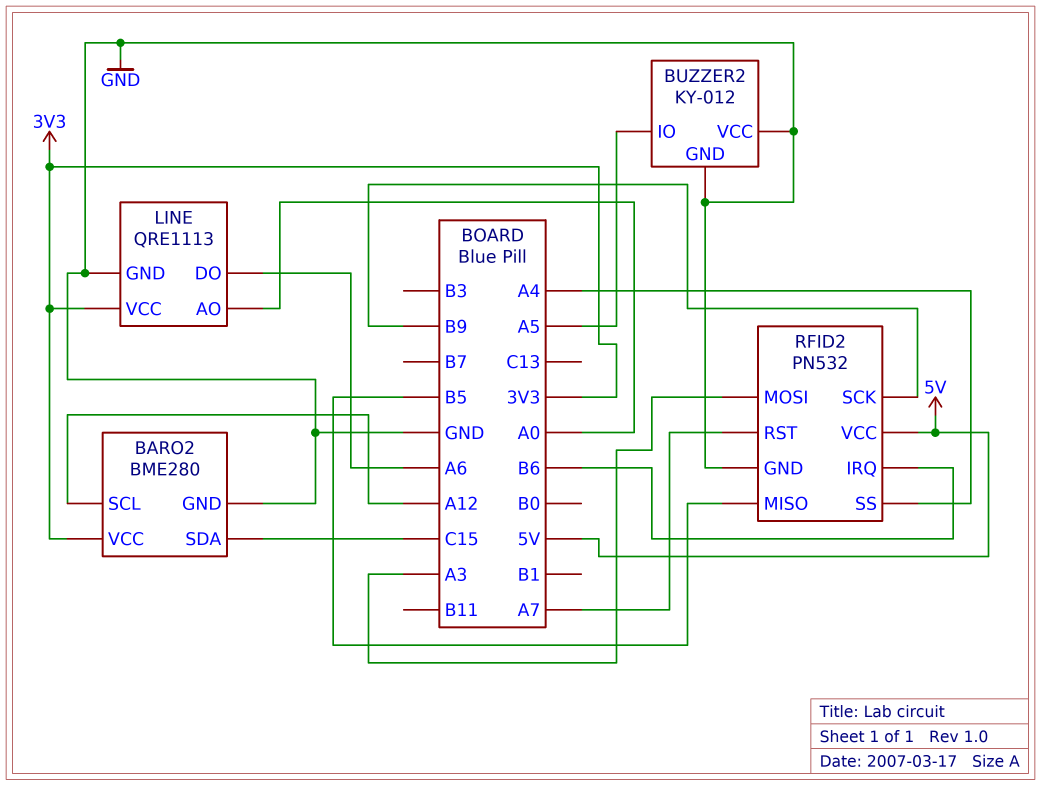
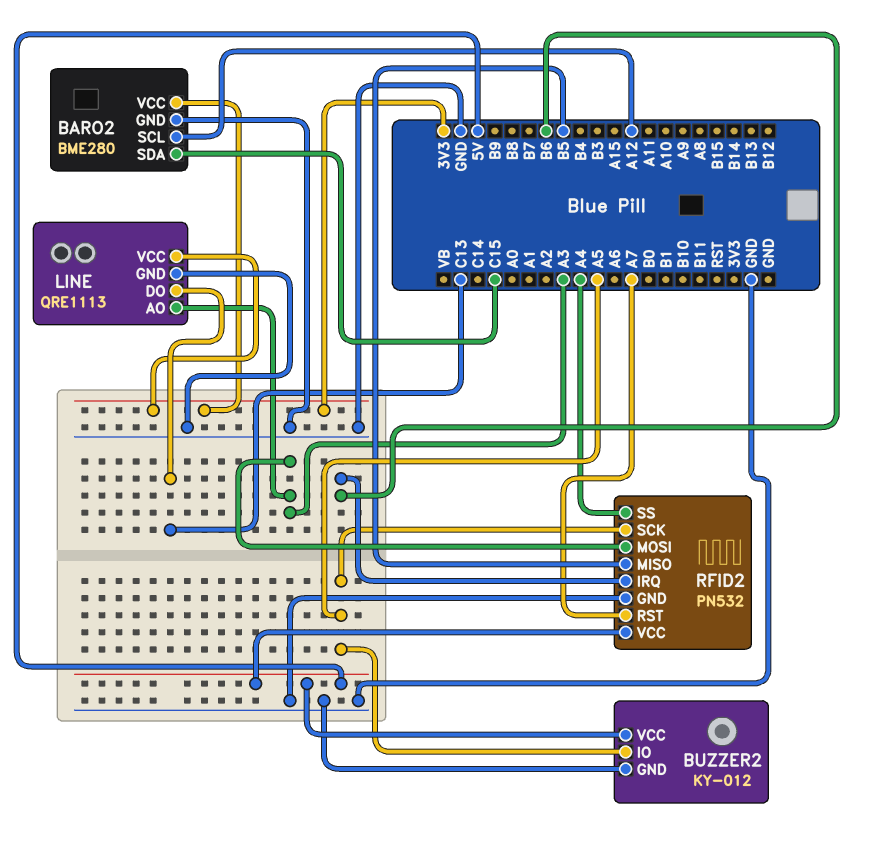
BUZZER2 pin VCC: GND -> 5V
LINE pin AO: A0 -> A3
LINE pin DO: A6 -> C13
RFID2 pin SCK: B9 -> A5

